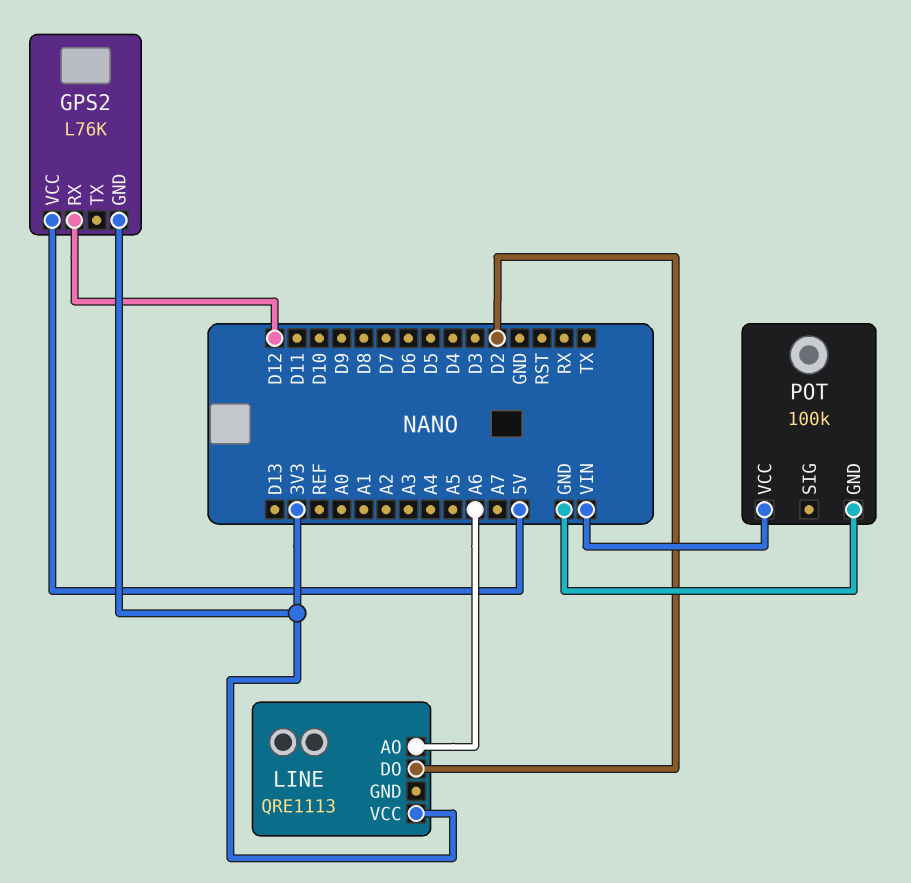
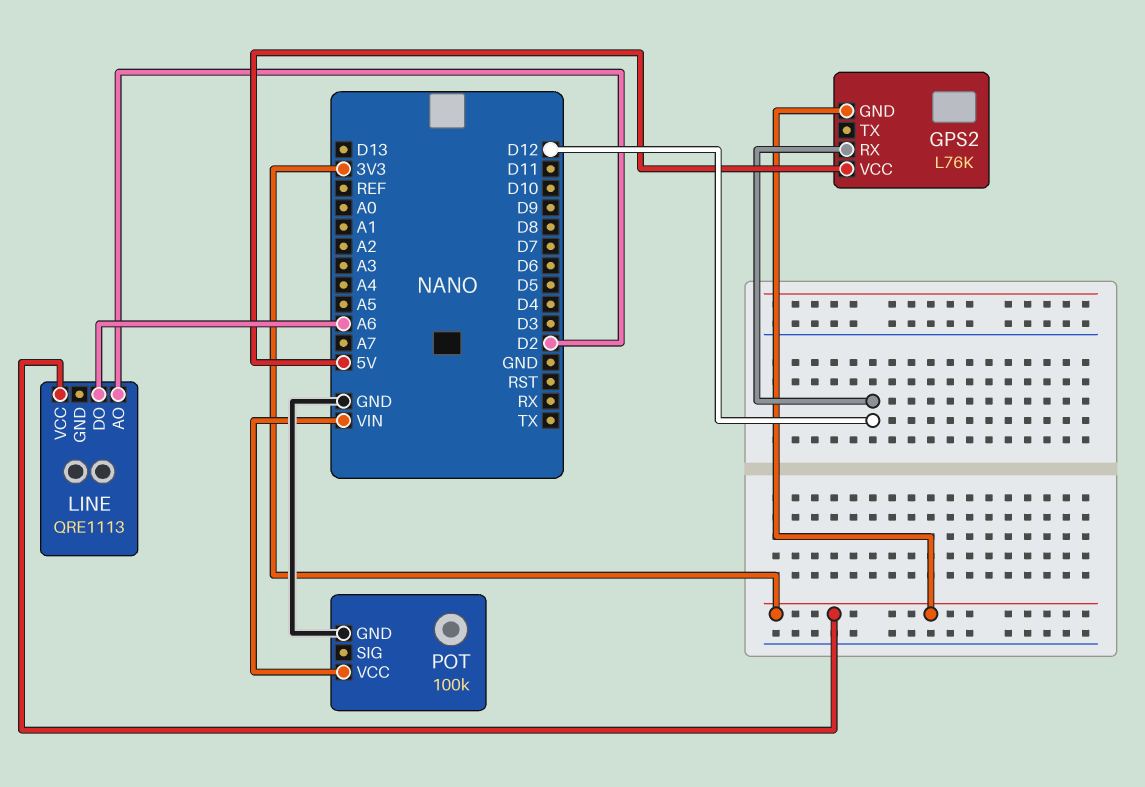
LINE pin AO: A6 -> D2
LINE pin DO: D2 -> A6

